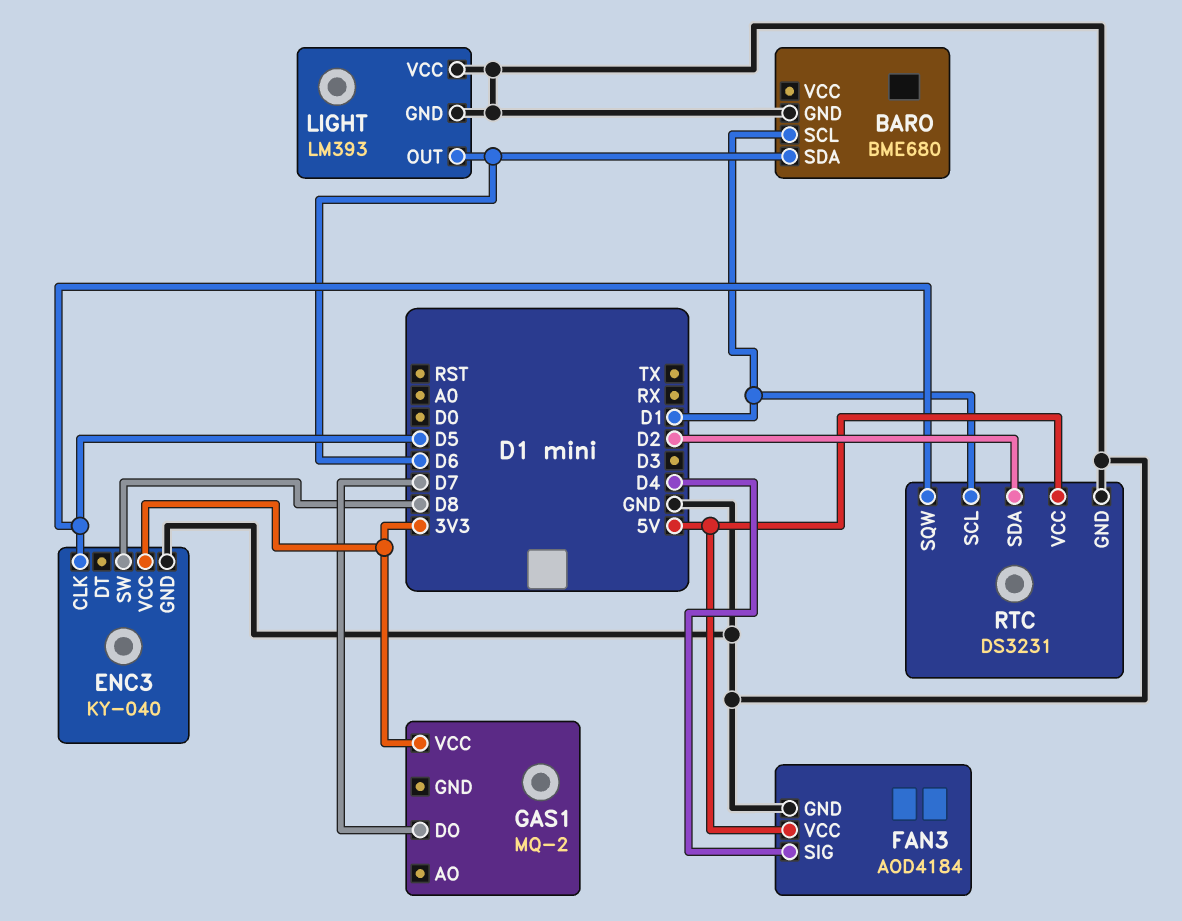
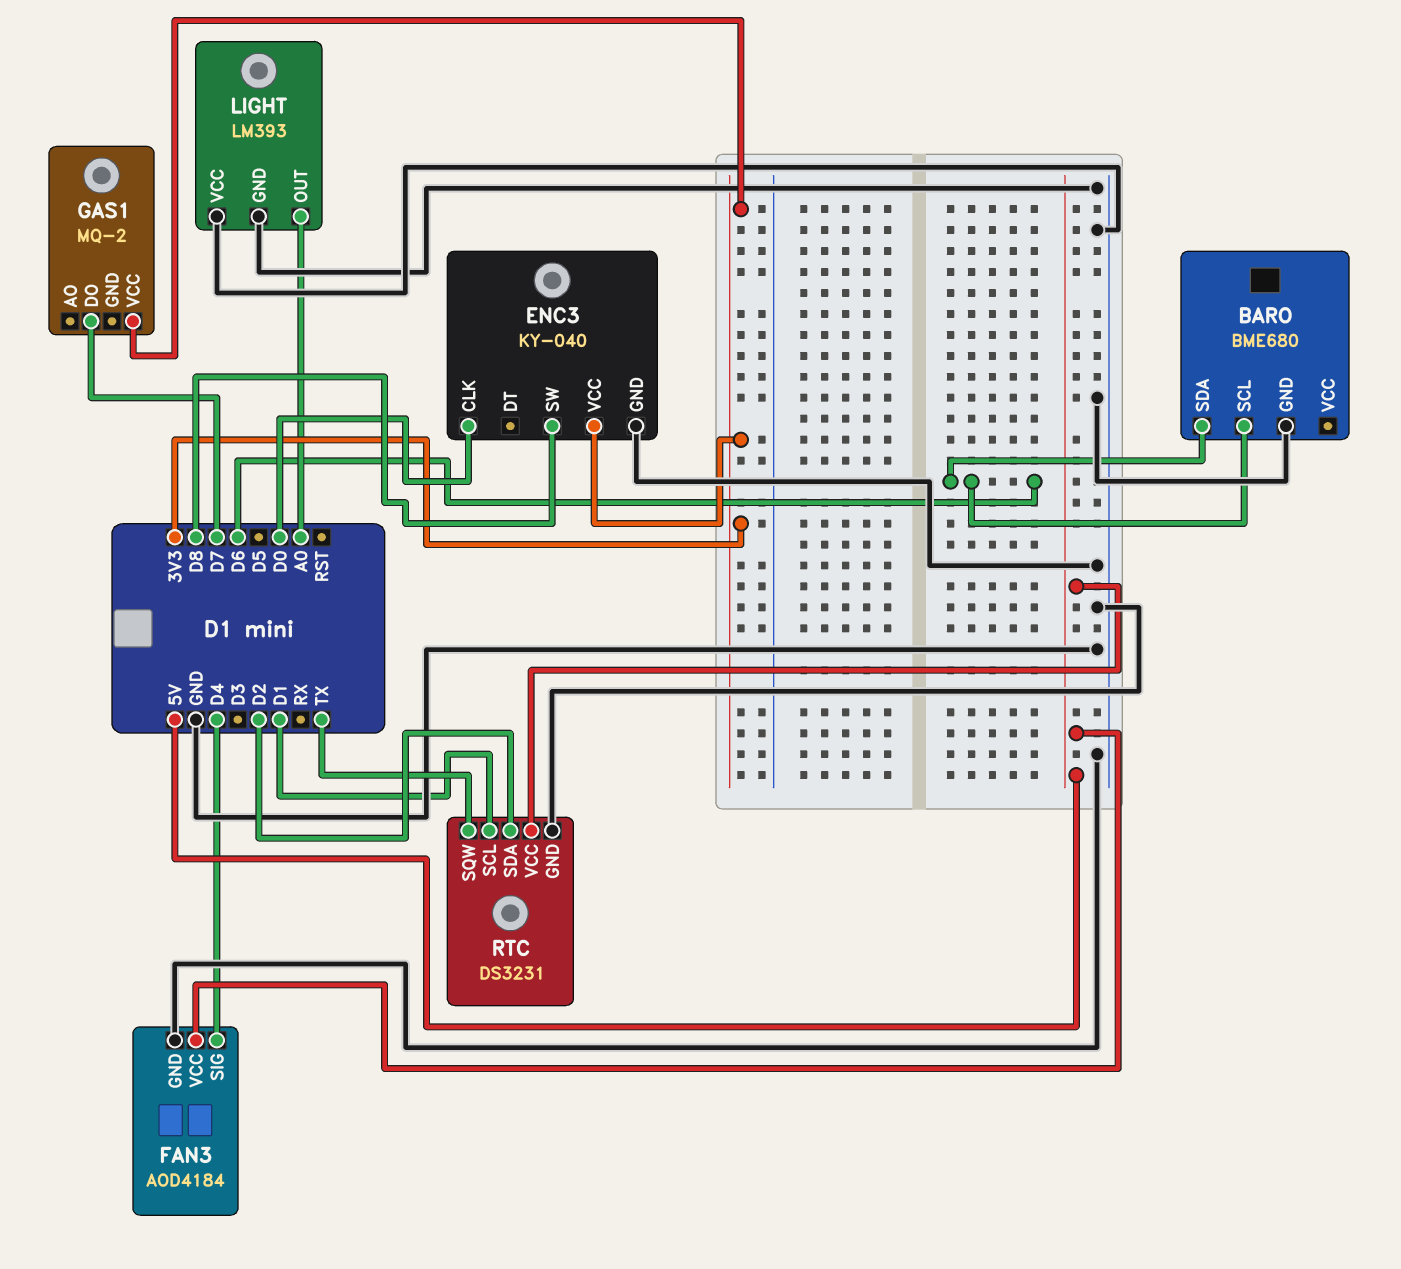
BARO pin SCL: D1 -> D6
ENC3 pin CLK: D5 -> D0
LIGHT pin OUT: D6 -> A0
RTC pin SQW: D5 -> TX

